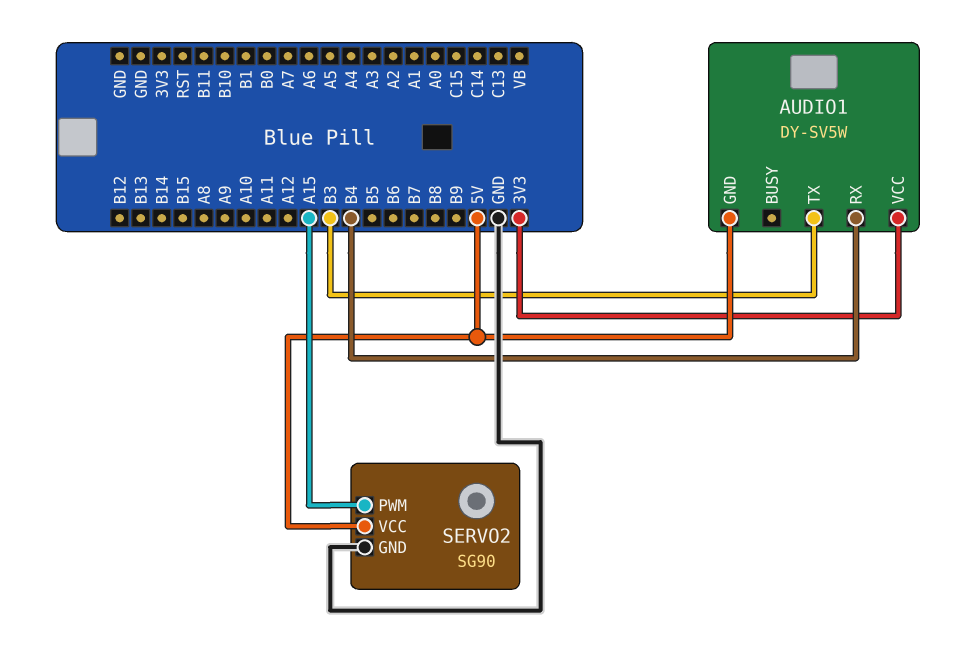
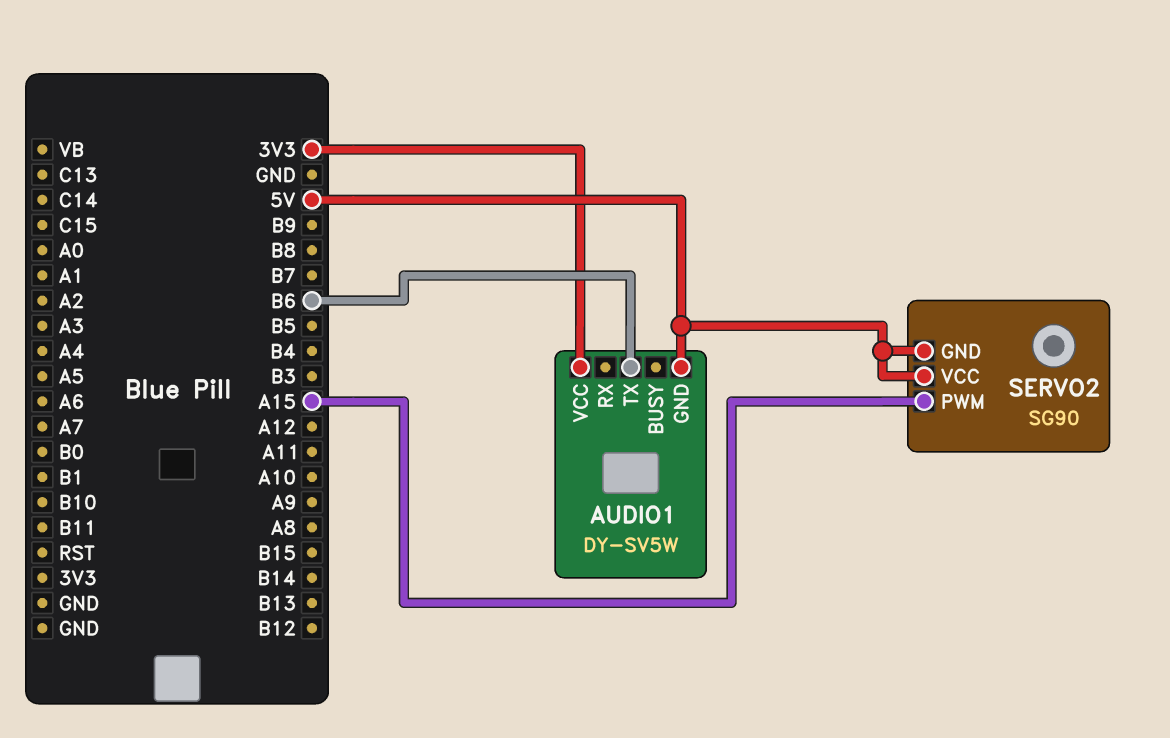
AUDIO1 pin RX: B4 -> none
AUDIO1 pin TX: B3 -> B6
SERVO2 pin GND: GND -> 5V

